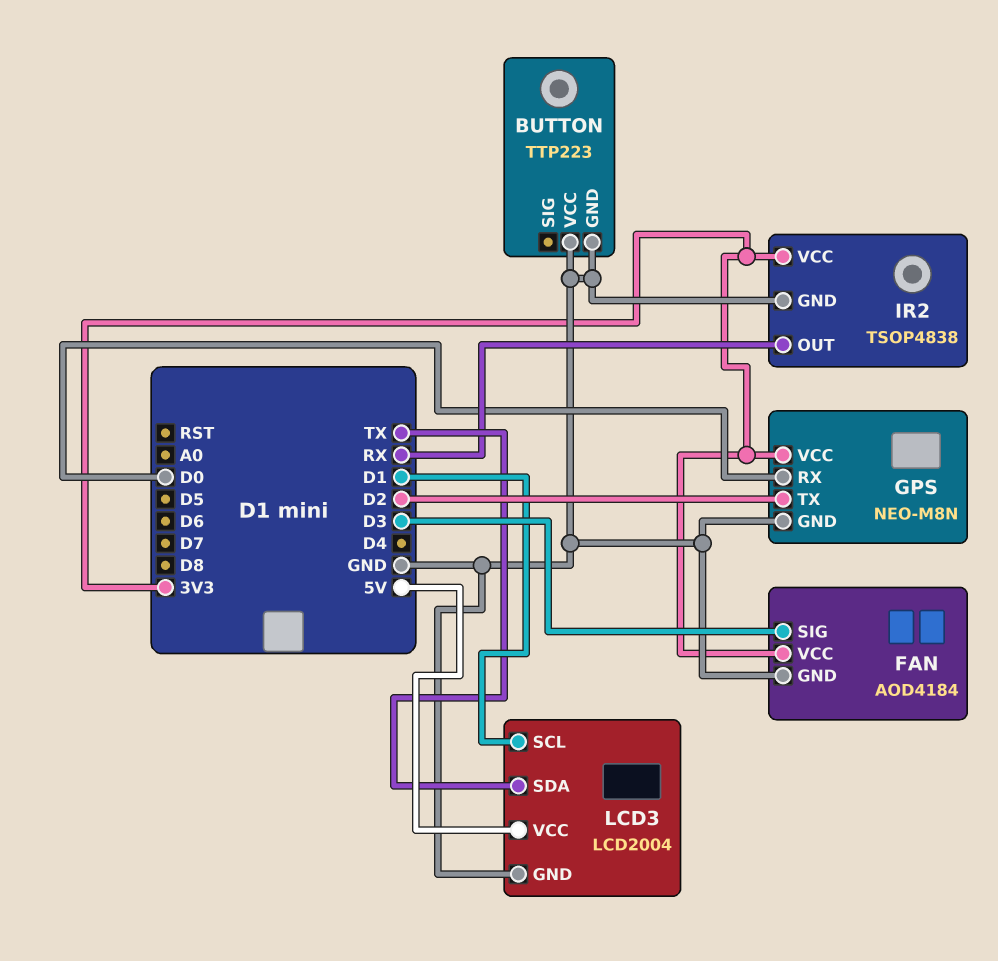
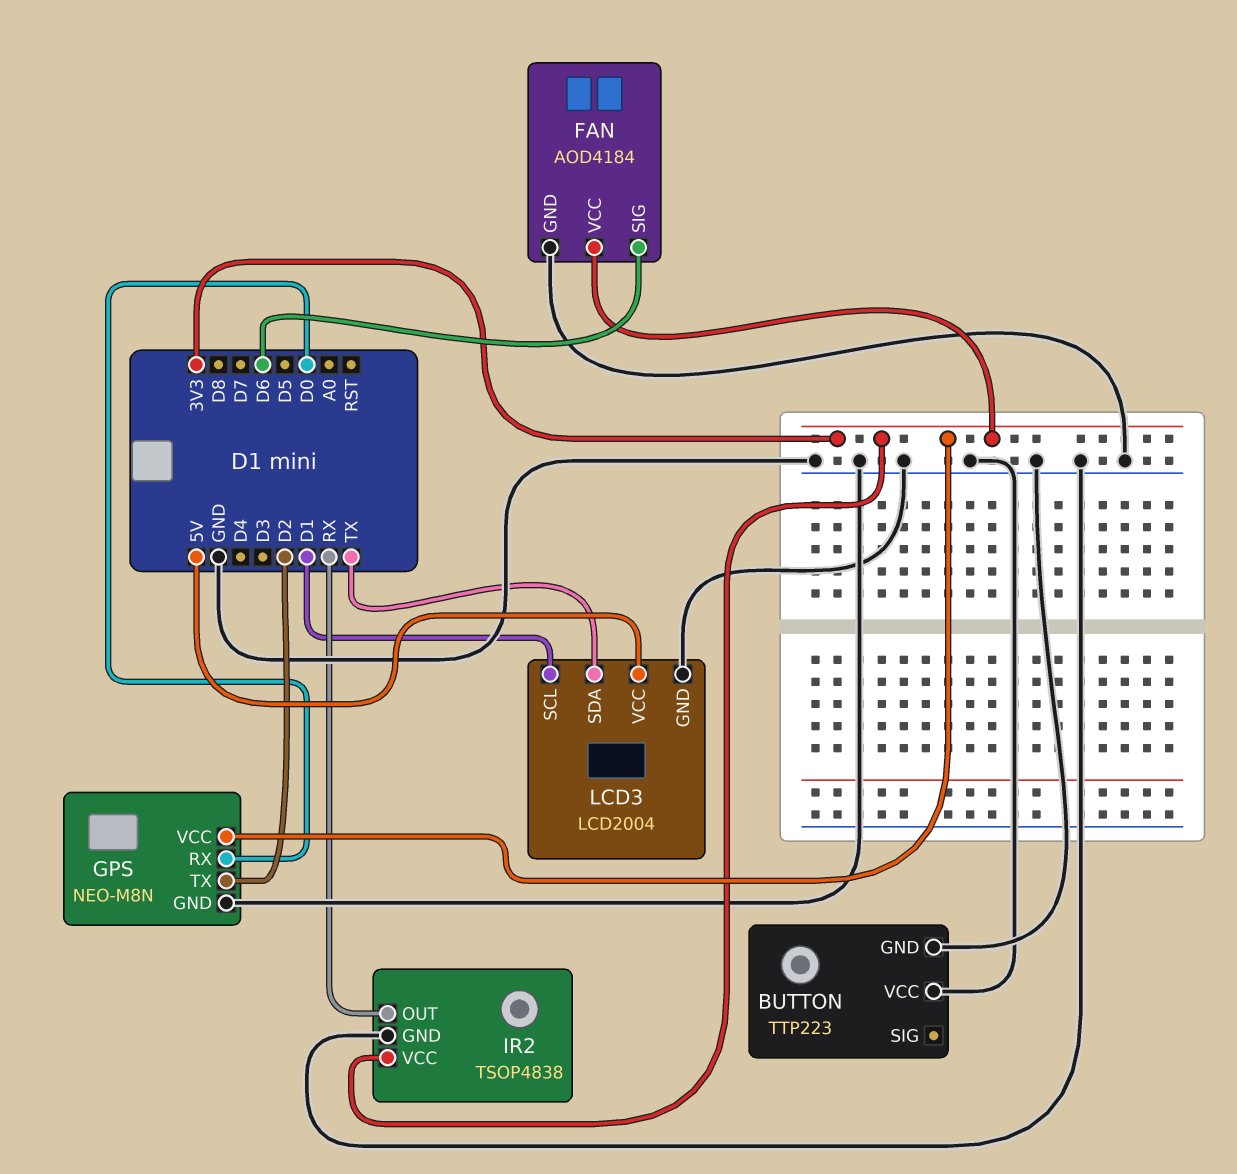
FAN pin SIG: D3 -> D6

